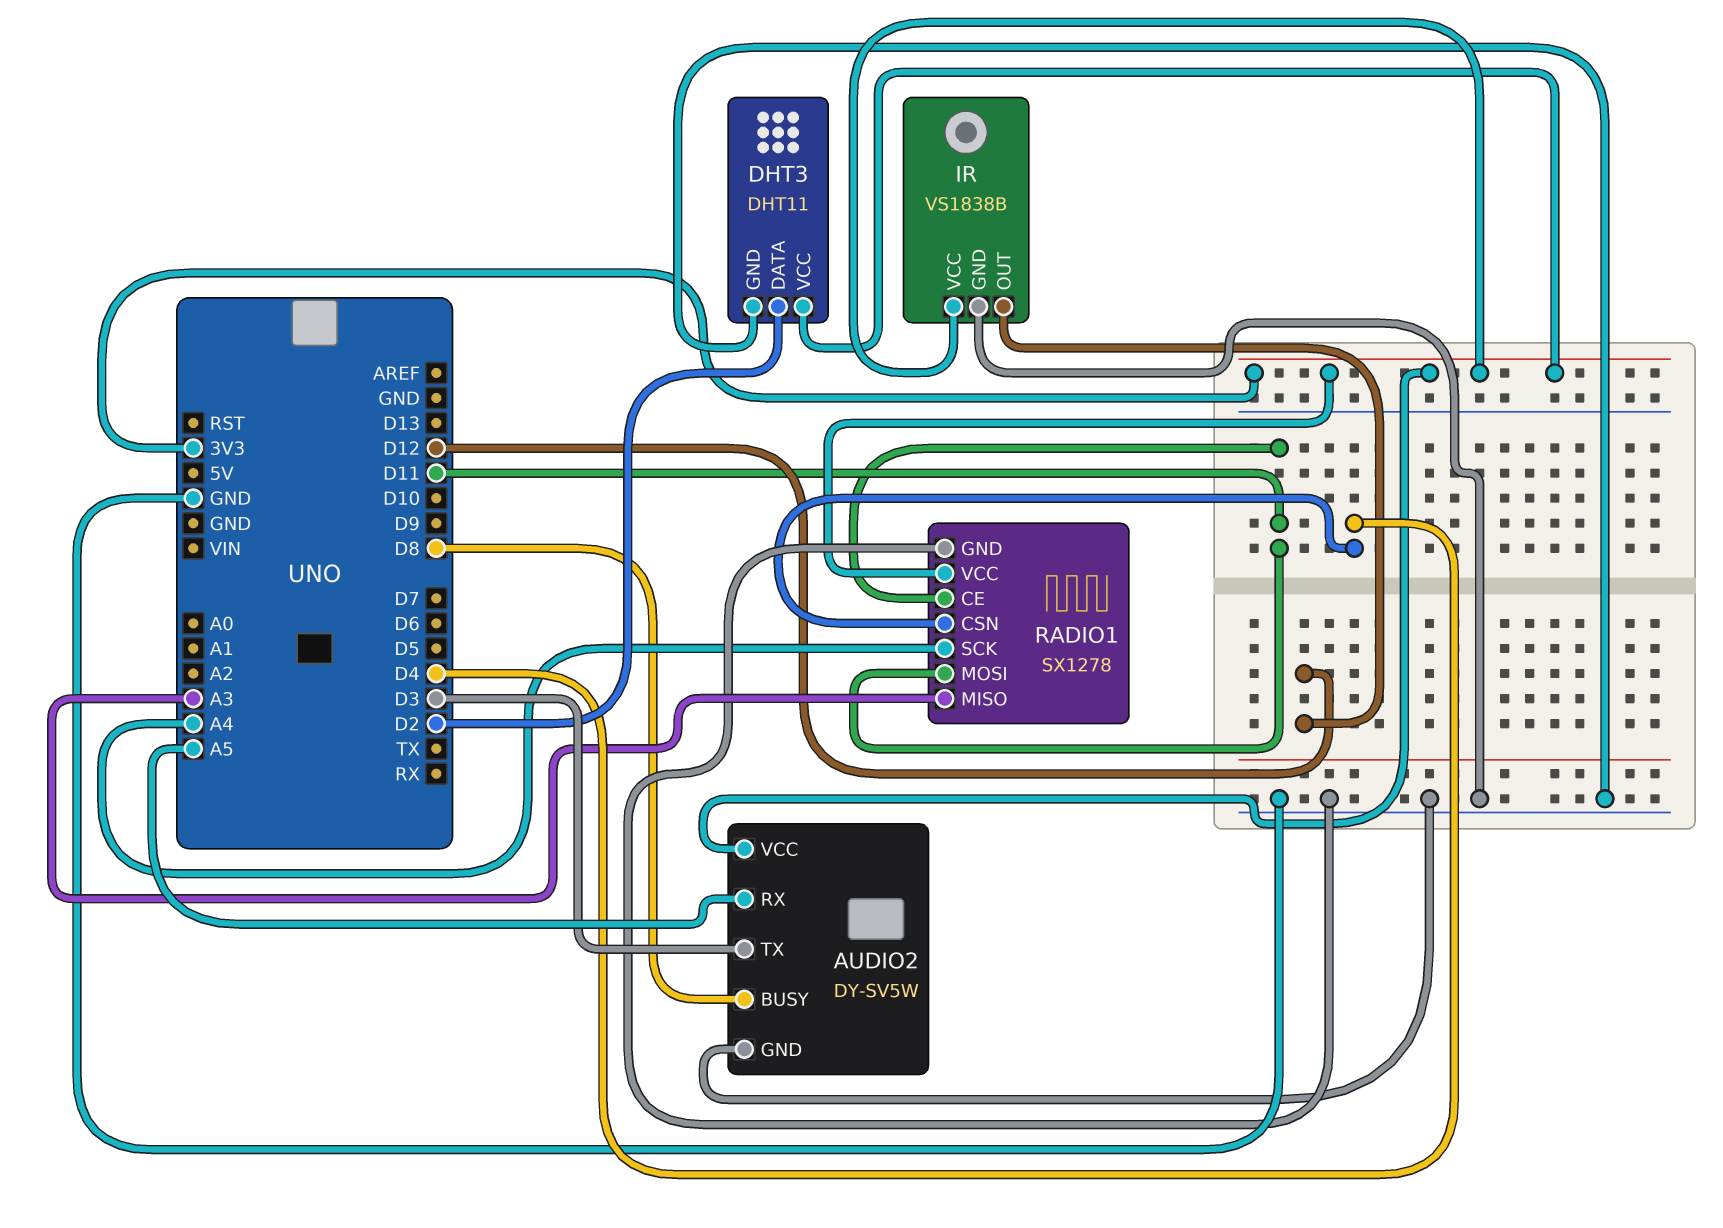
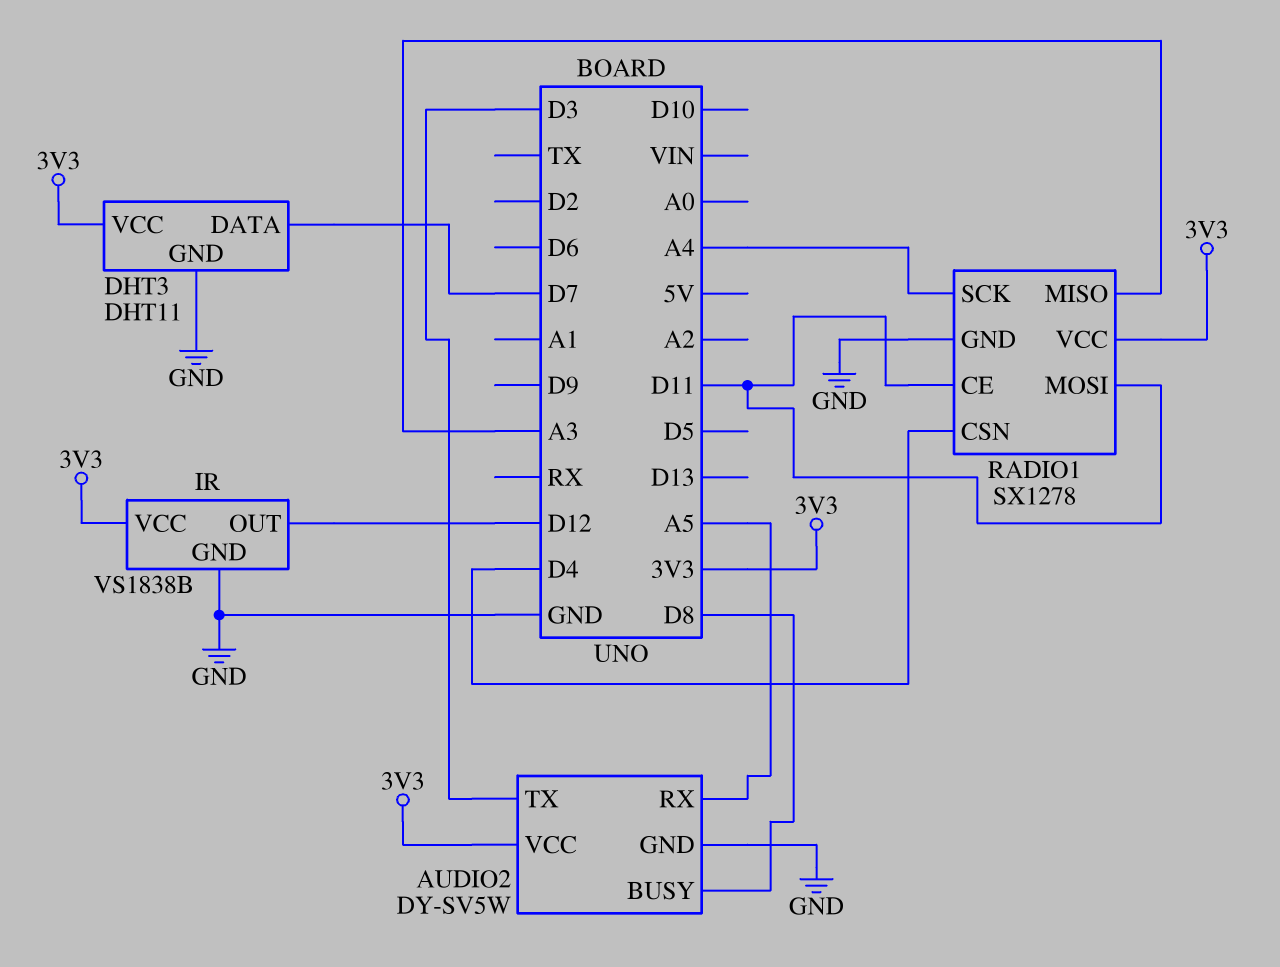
DHT3 pin DATA: D2 -> D7

